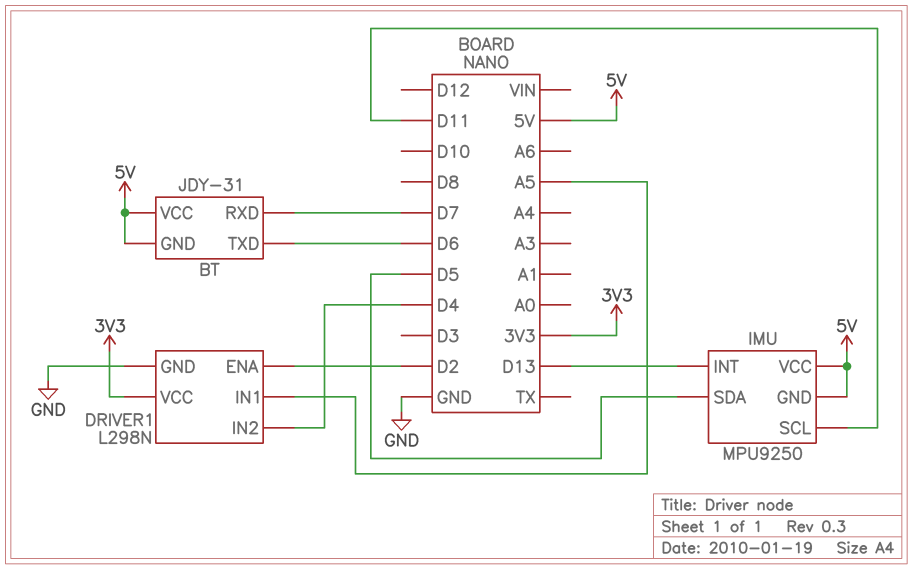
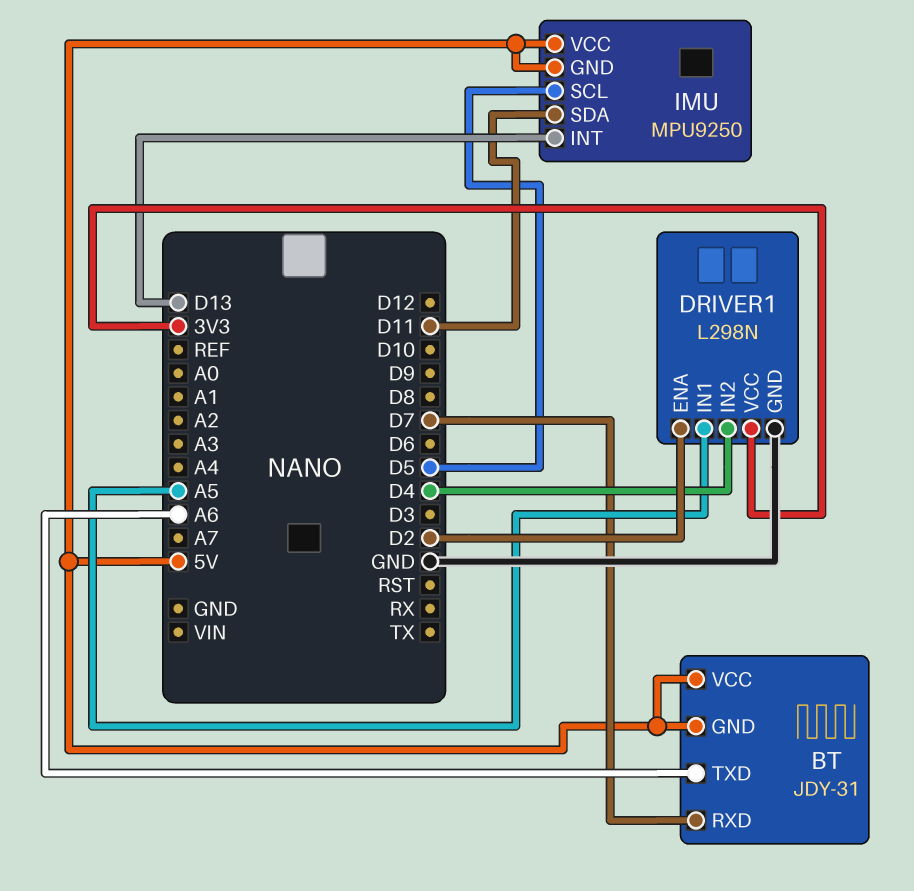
BT pin TXD: D6 -> A6
IMU pin SCL: D11 -> D5
IMU pin SDA: D5 -> D11

